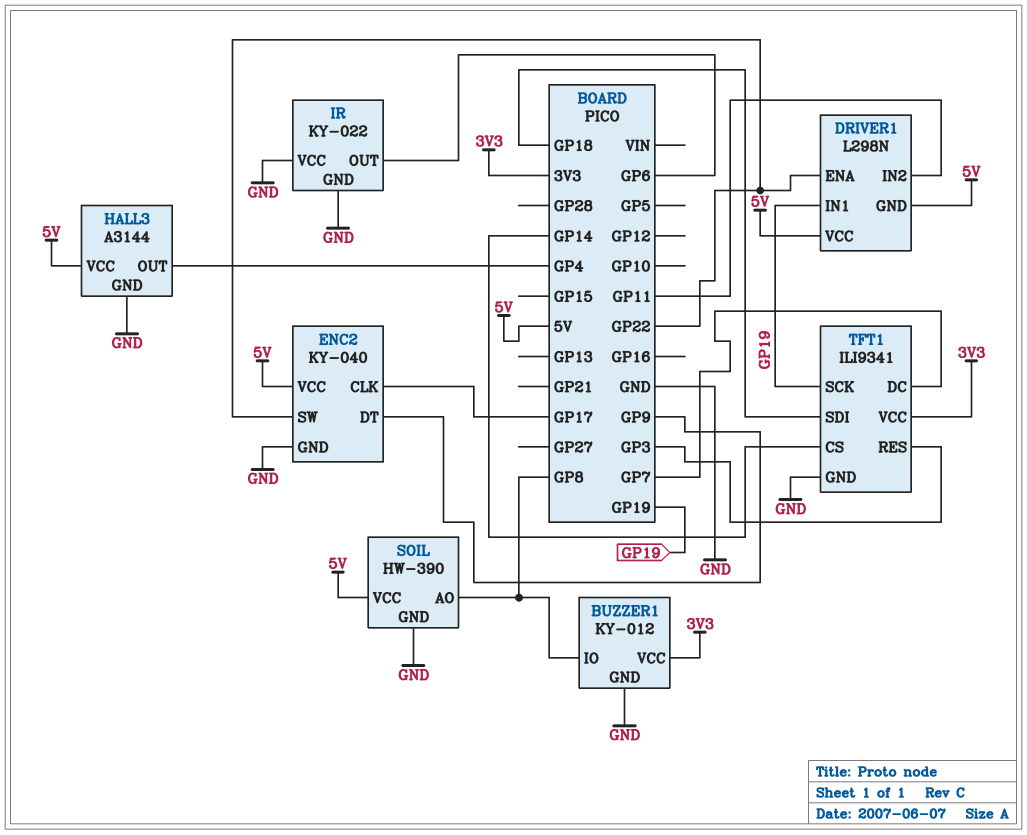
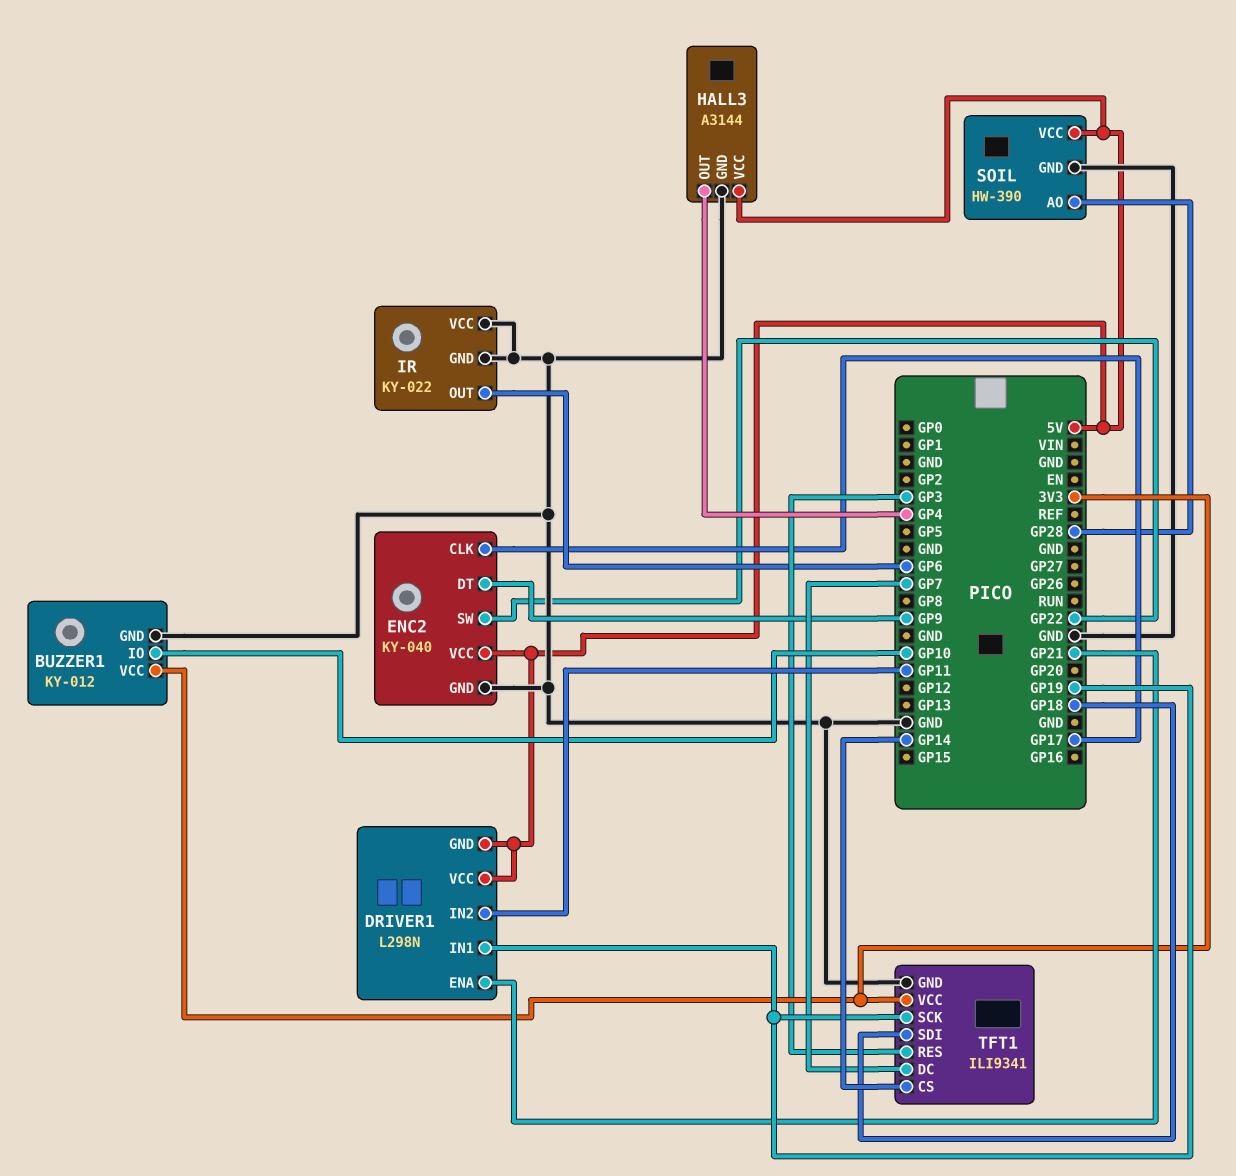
BUZZER1 pin IO: GP8 -> GP10
DRIVER1 pin ENA: GP22 -> GP21
SOIL pin AO: GP8 -> GP28

